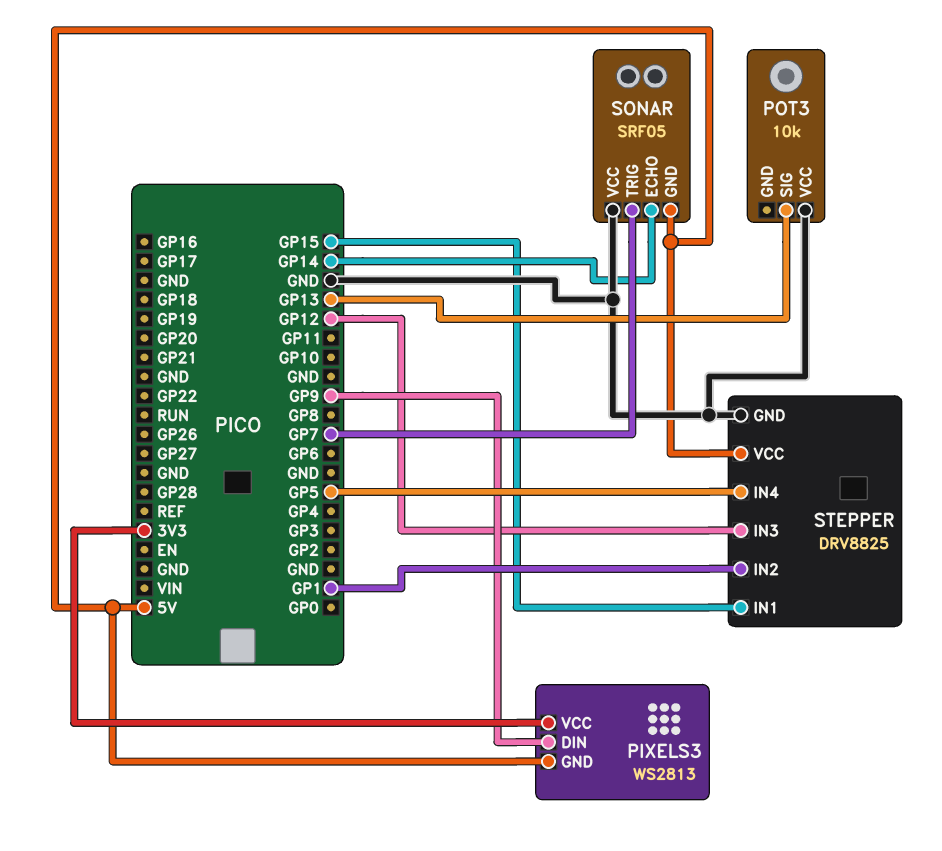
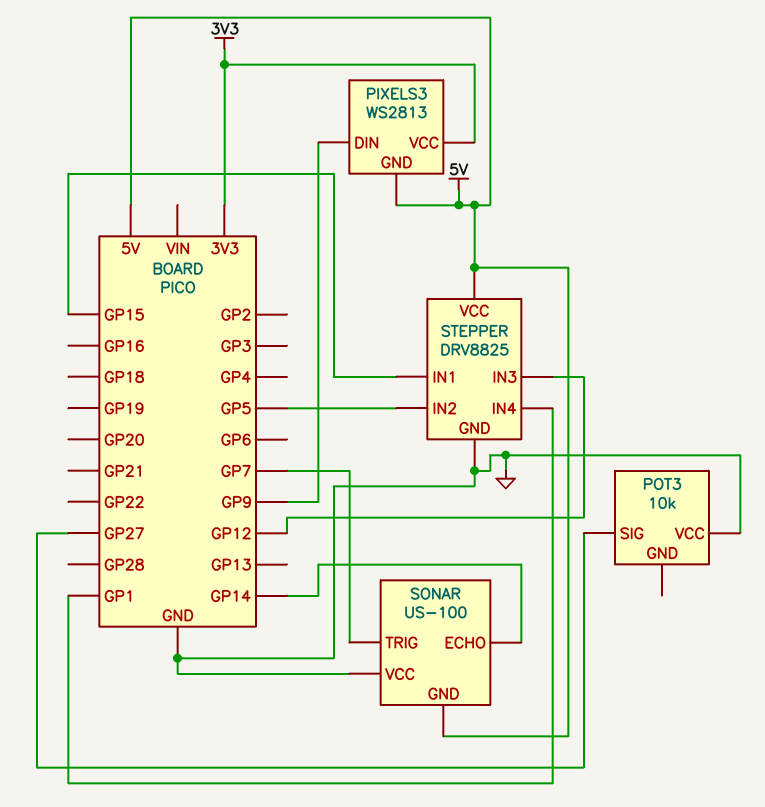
POT3 pin SIG: GP13 -> GP27
SONAR: SRF05 -> US-100
STEPPER pin IN2: GP1 -> GP5
STEPPER pin IN4: GP5 -> GP1

